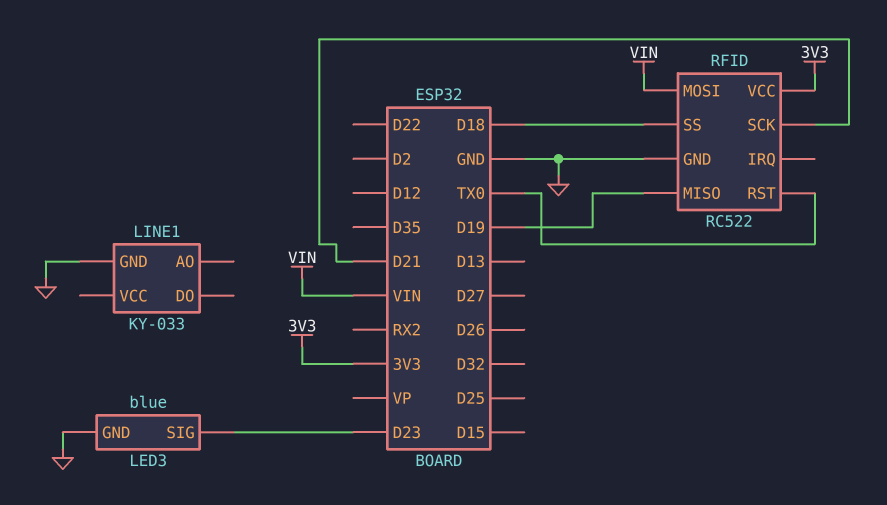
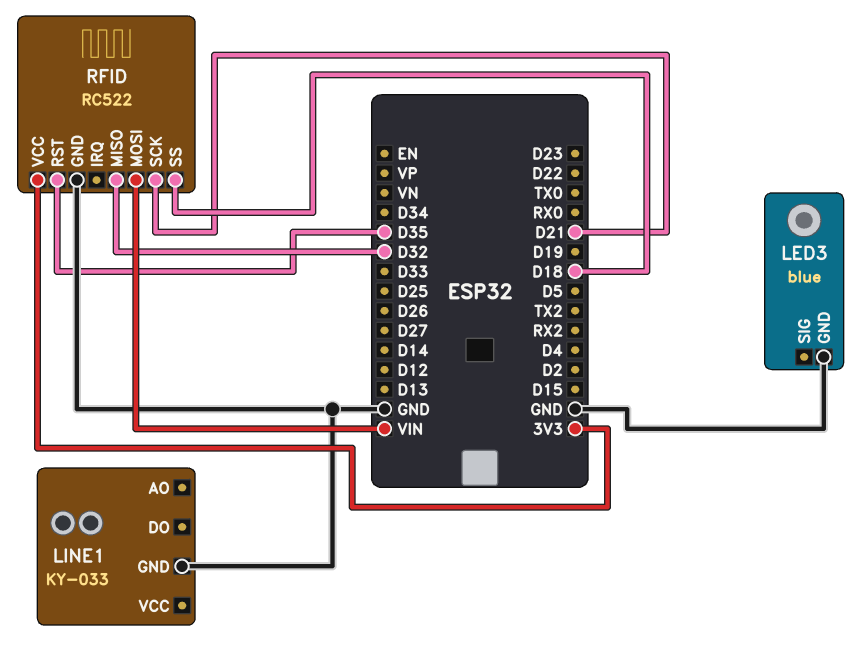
LED3 pin SIG: D23 -> none
RFID pin MISO: D19 -> D32
RFID pin RST: TX0 -> D35

